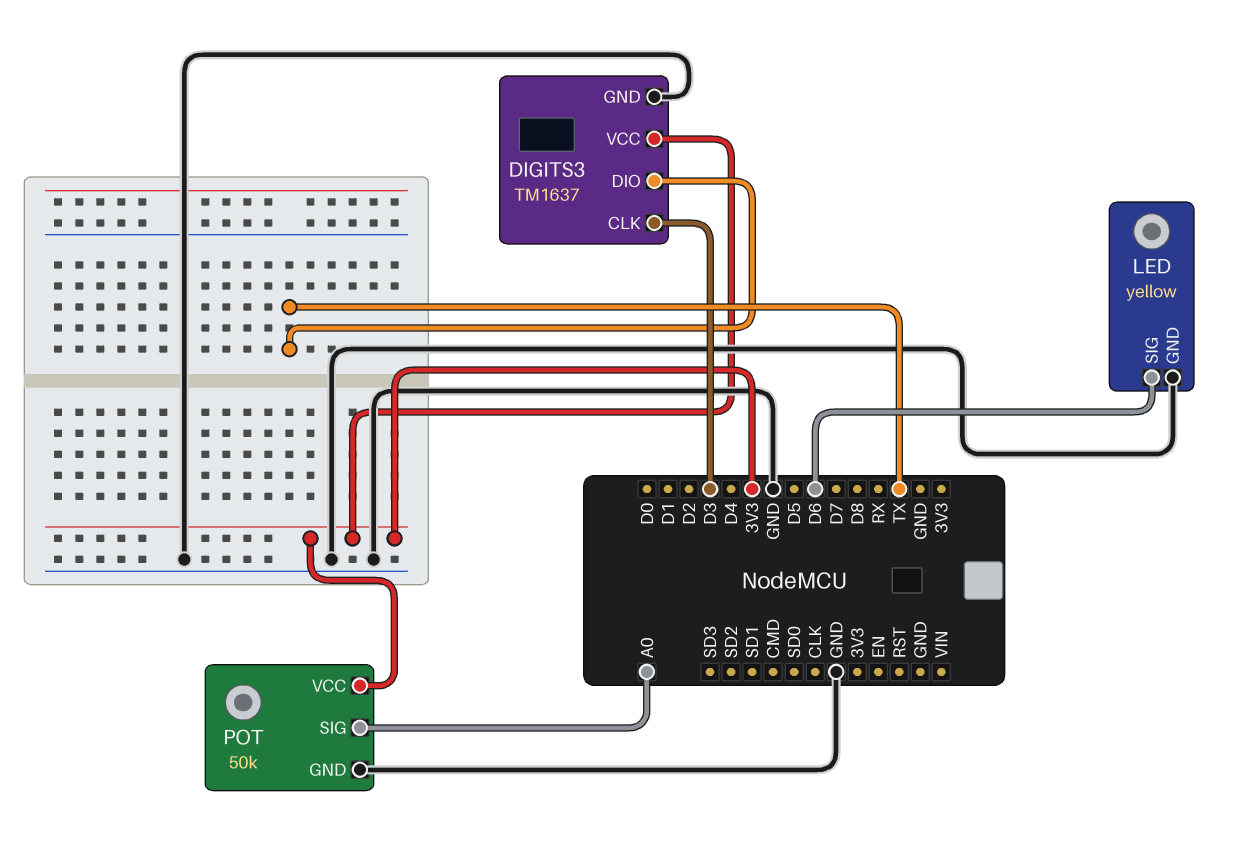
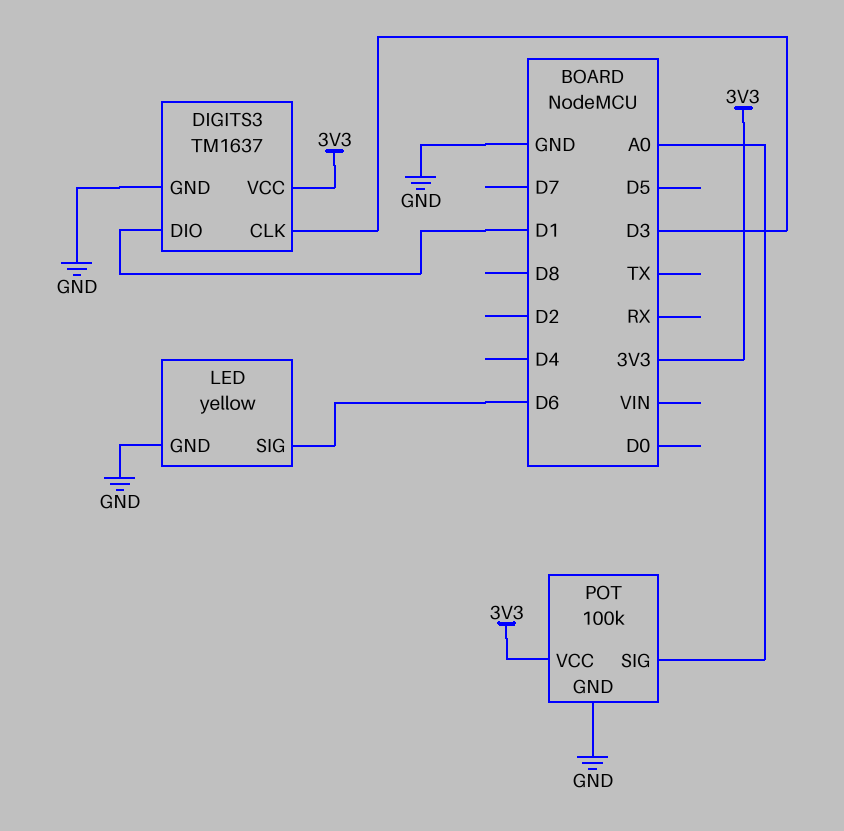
DIGITS3 pin DIO: TX -> D1
POT: 50k -> 100k

